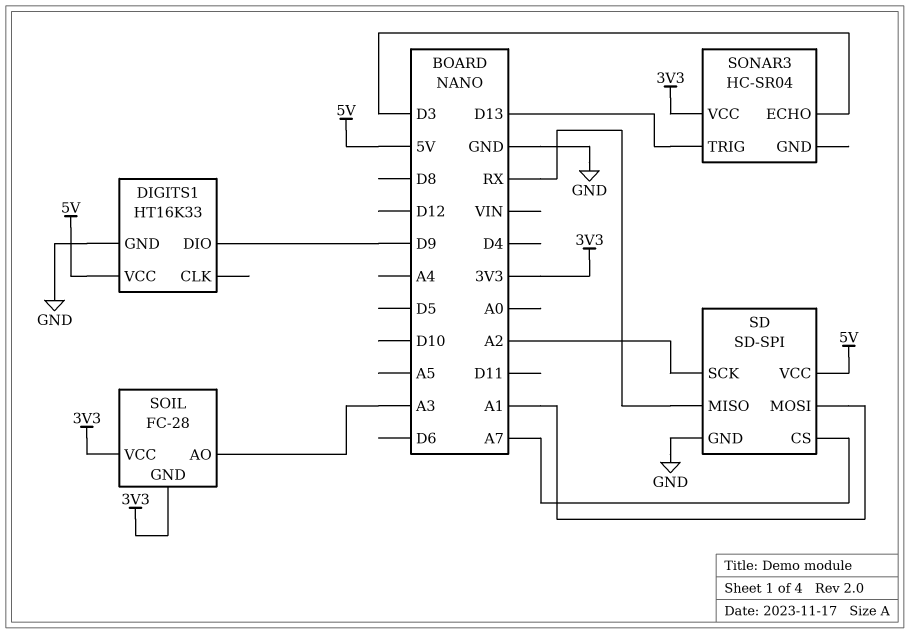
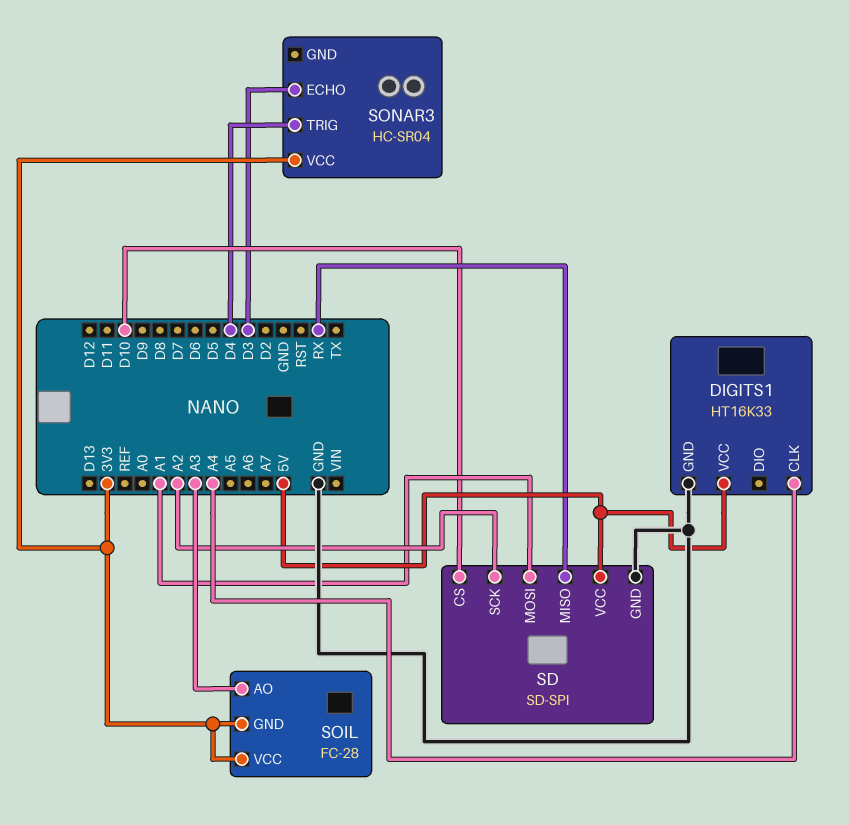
DIGITS1 pin CLK: none -> A4
DIGITS1 pin DIO: D9 -> none
SD pin CS: A7 -> D10
SONAR3 pin TRIG: D13 -> D4

